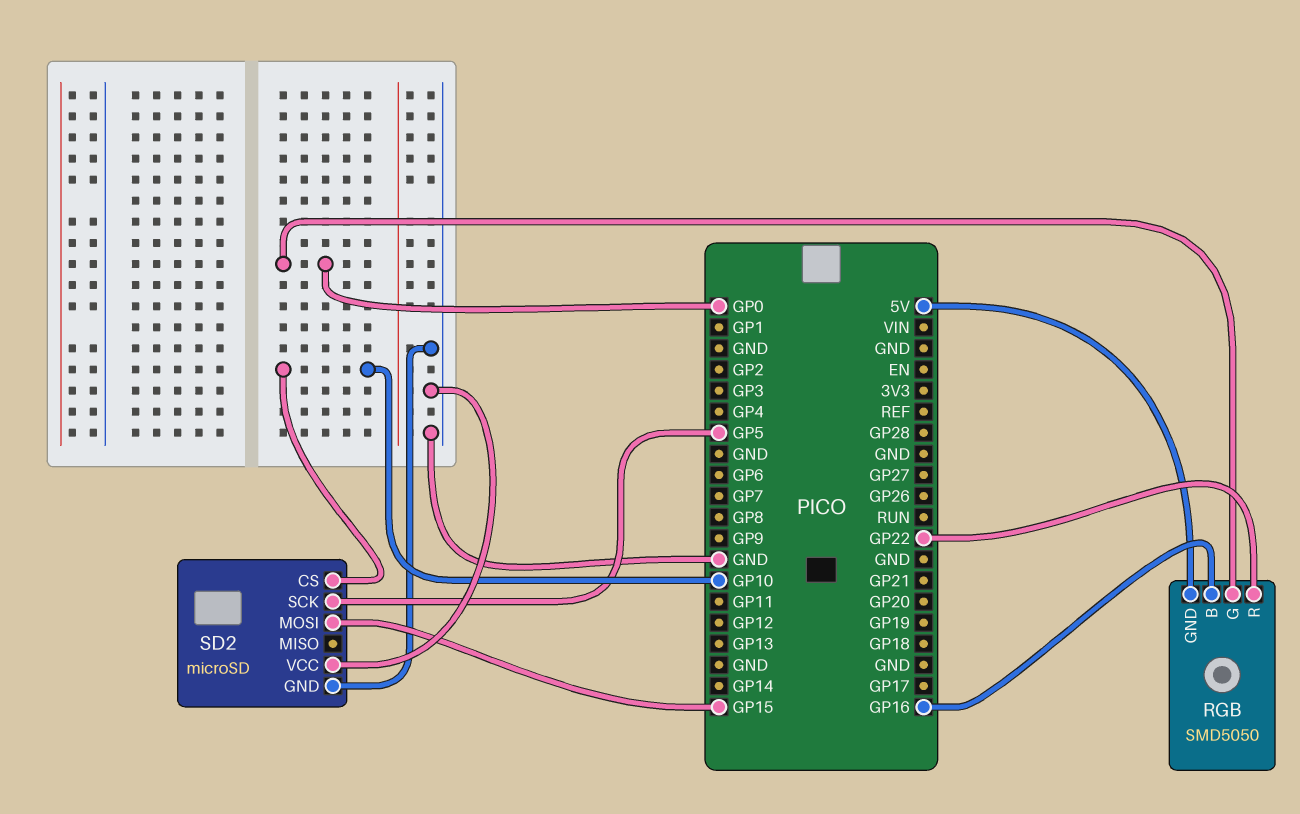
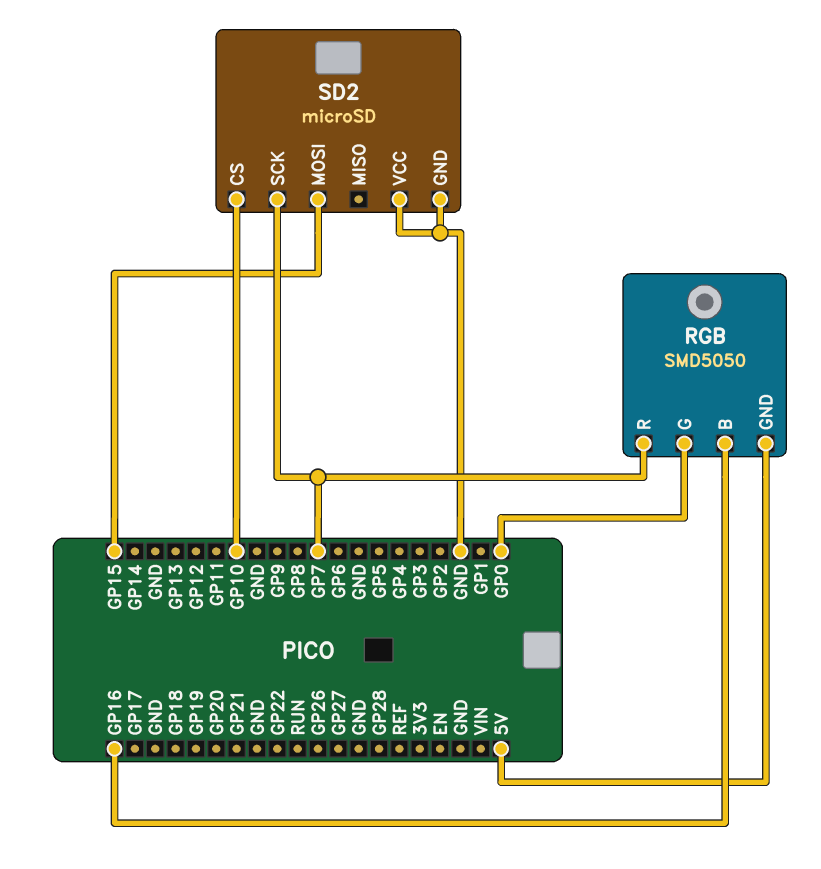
RGB pin R: GP22 -> GP7
SD2 pin SCK: GP5 -> GP7

